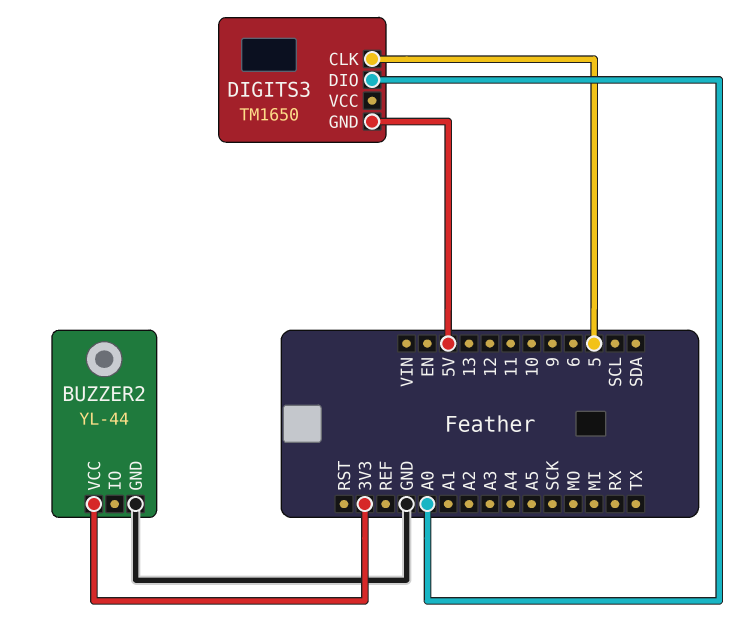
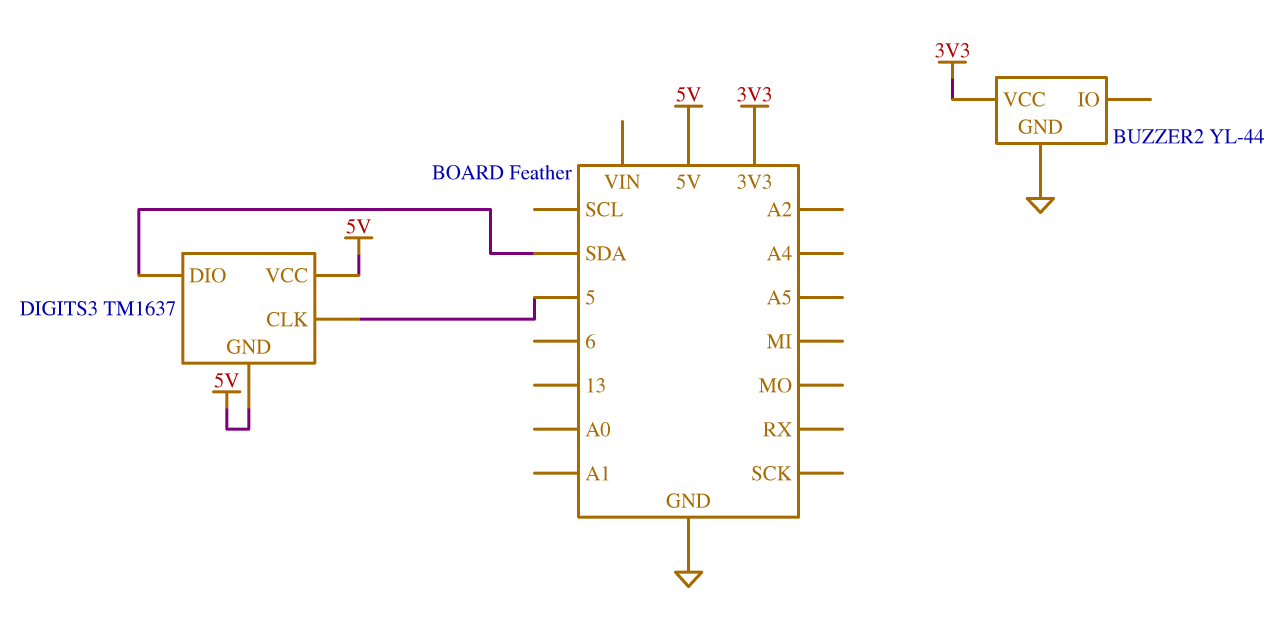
DIGITS3: TM1650 -> TM1637
DIGITS3 pin DIO: A0 -> SDA
DIGITS3 pin VCC: none -> 5V

